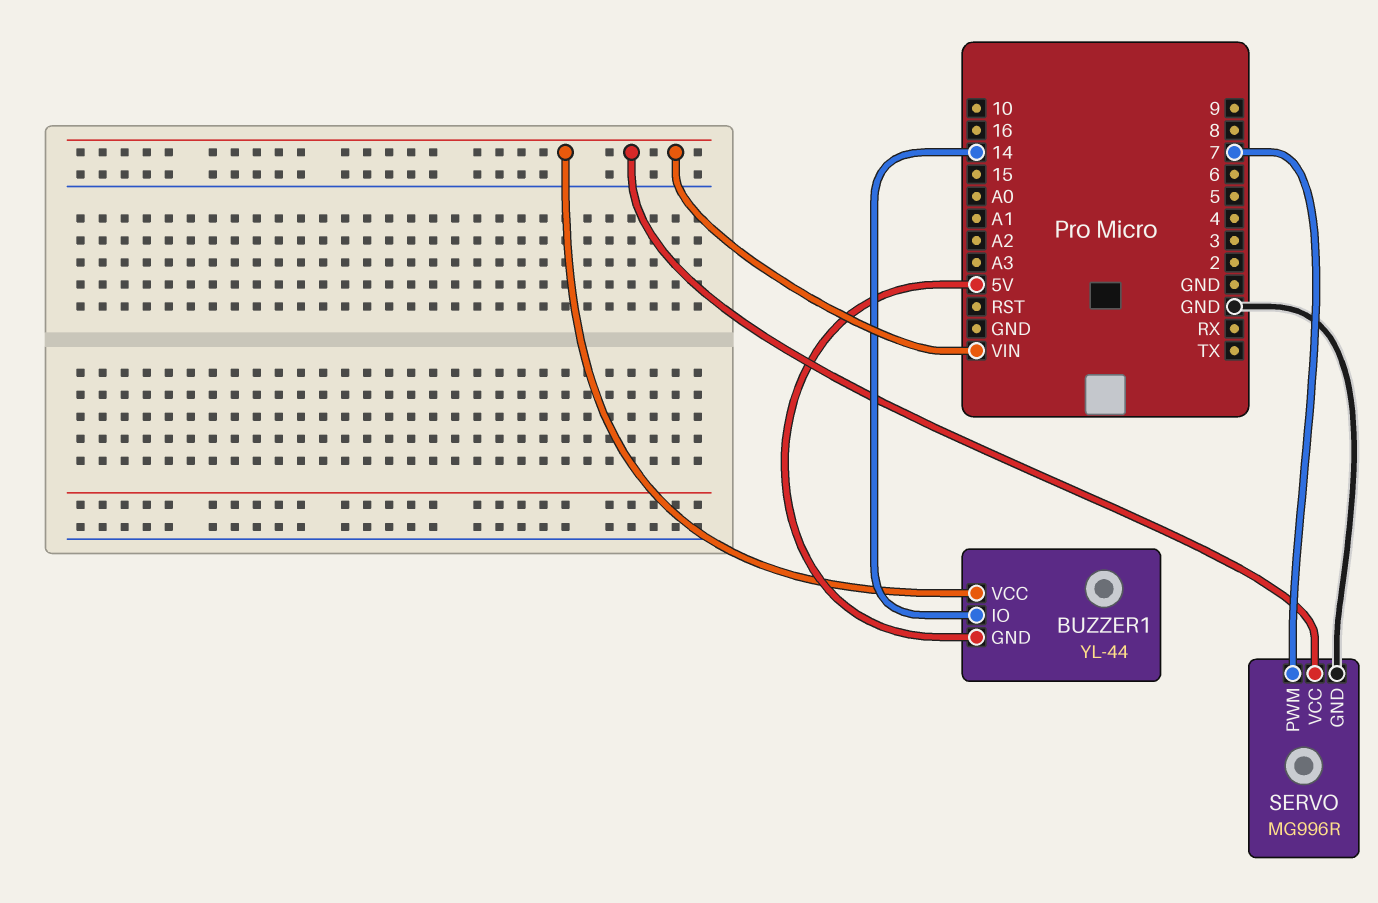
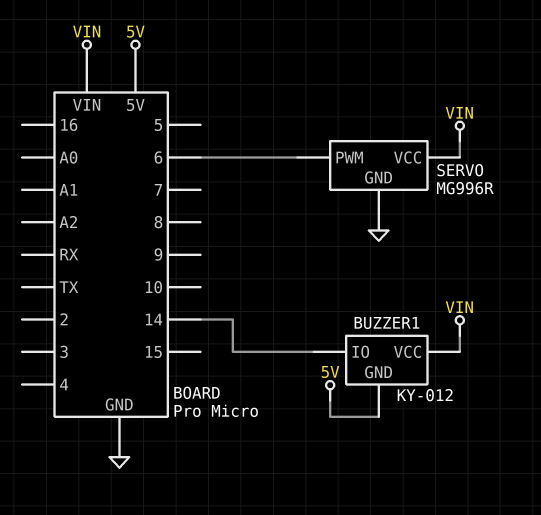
BUZZER1: YL-44 -> KY-012
SERVO pin PWM: 7 -> 6

